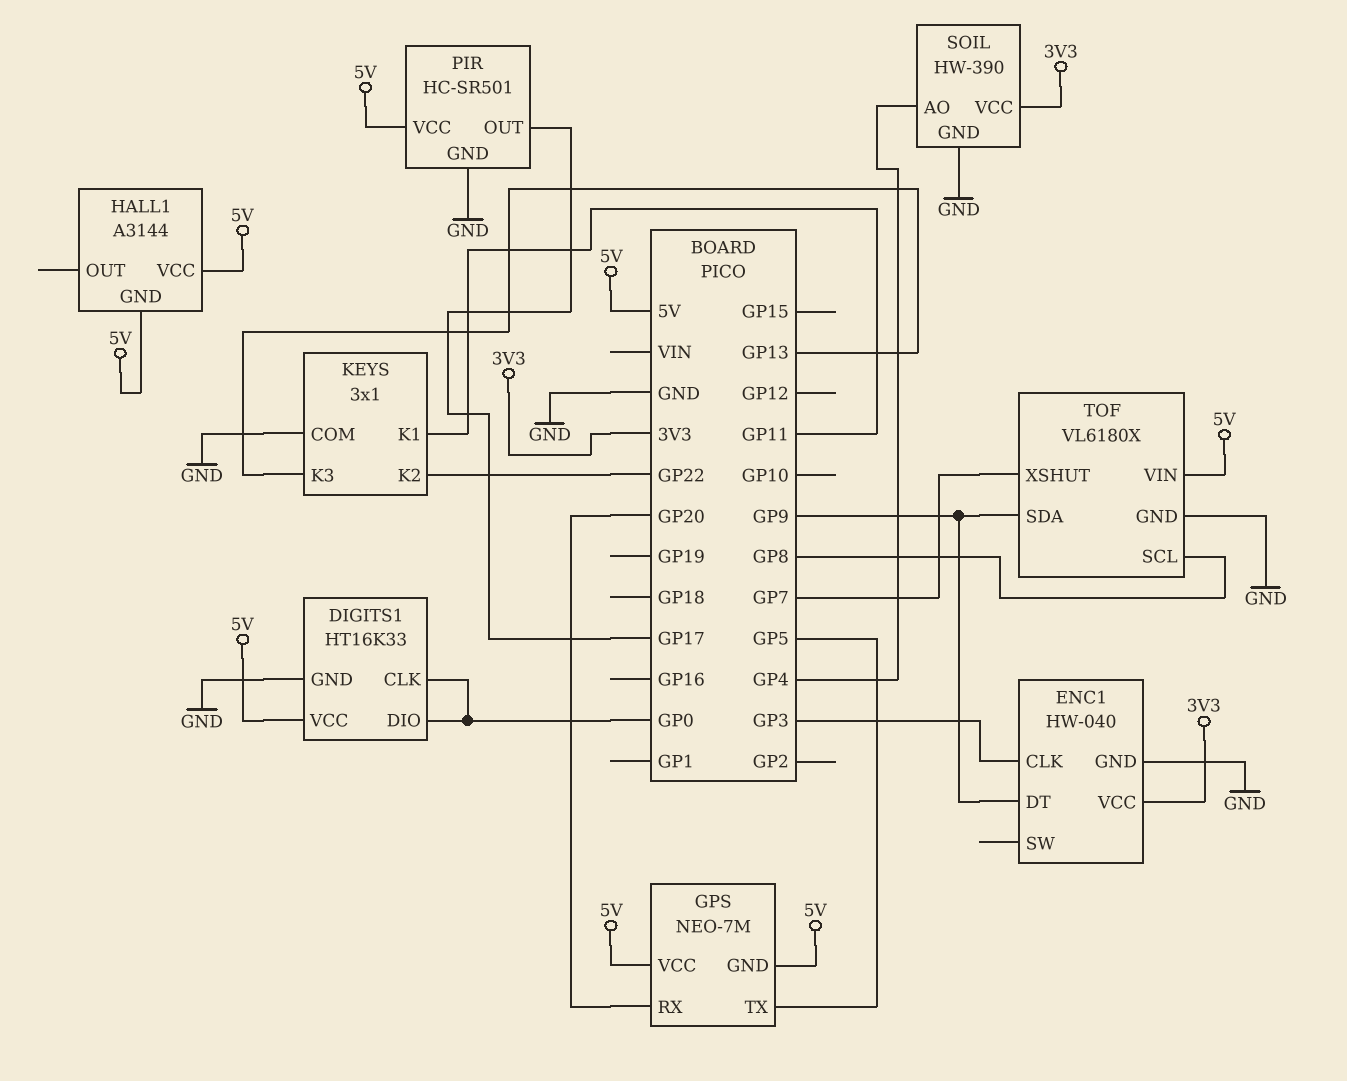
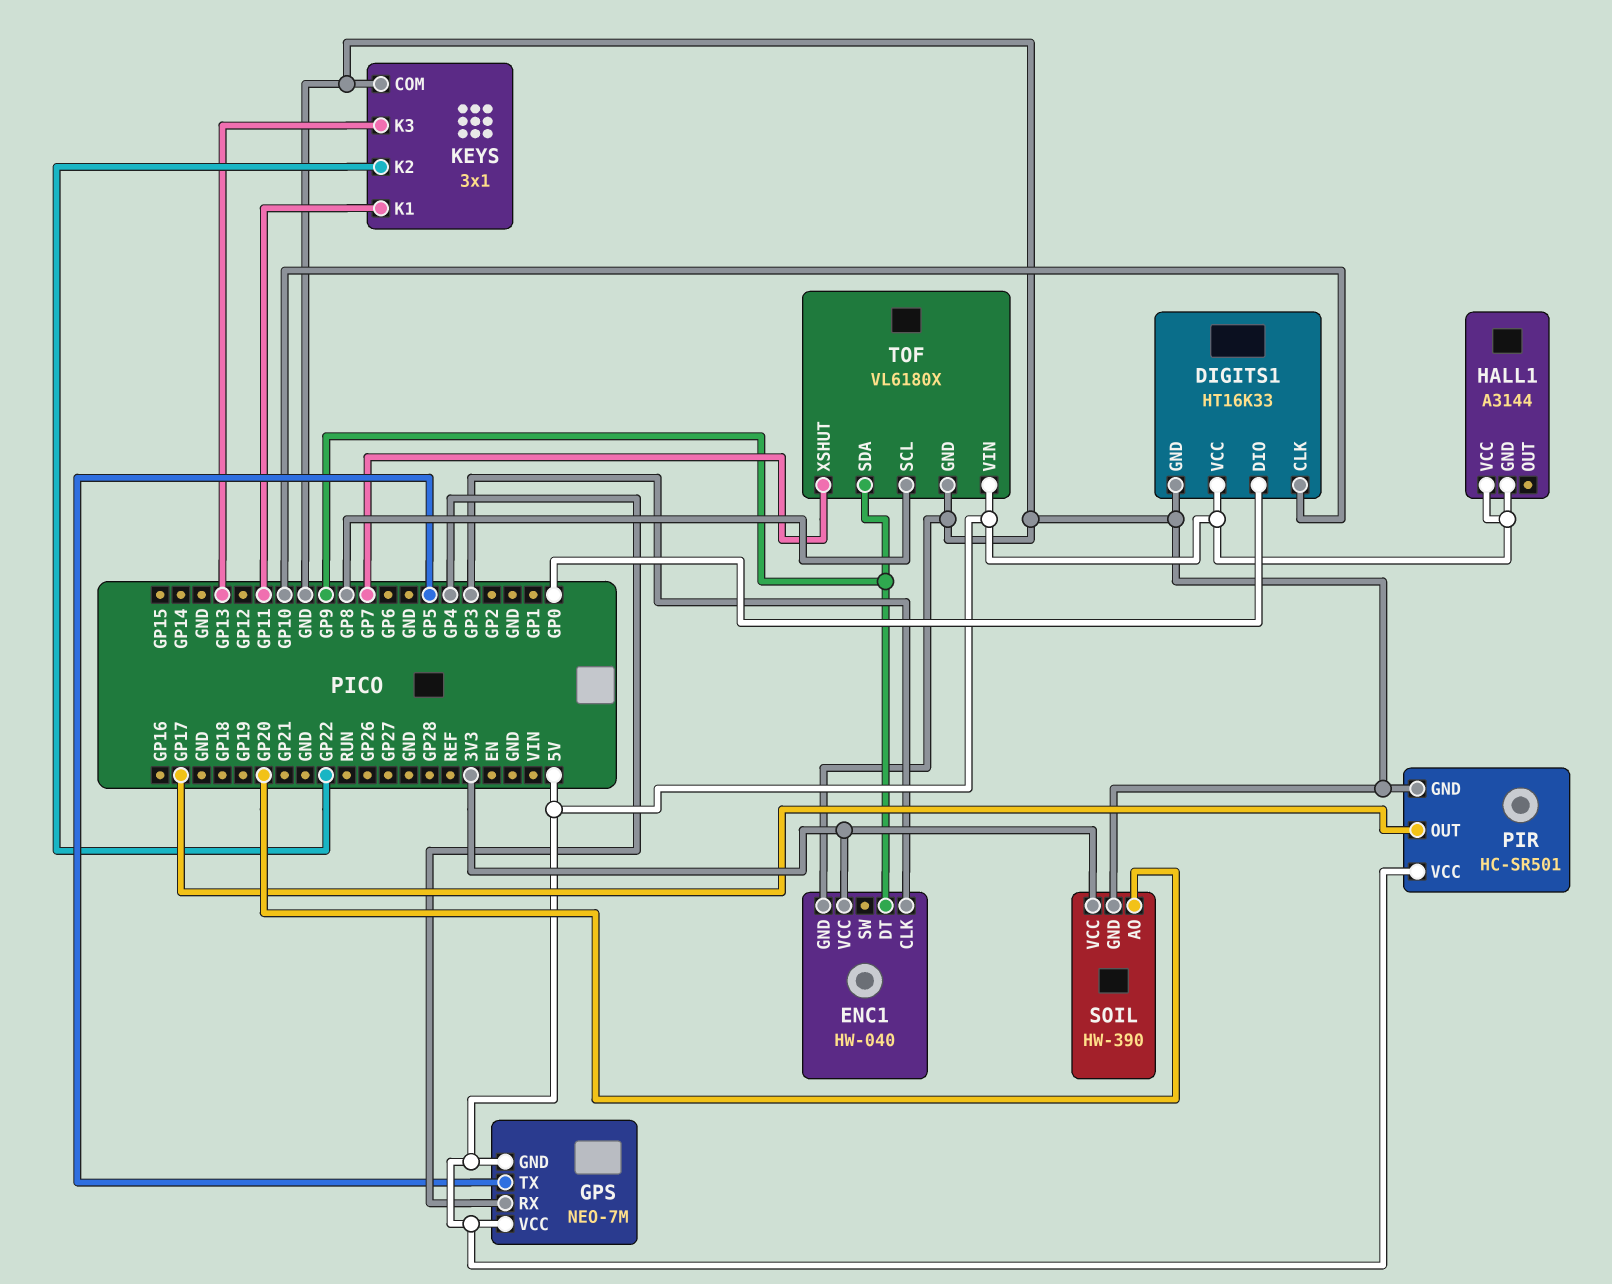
DIGITS1 pin CLK: GP0 -> GP10
GPS pin RX: GP20 -> GP4
SOIL pin AO: GP4 -> GP20

